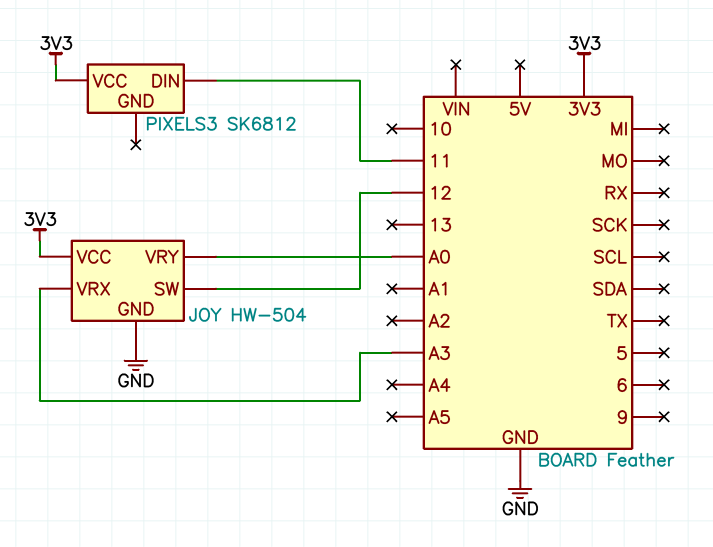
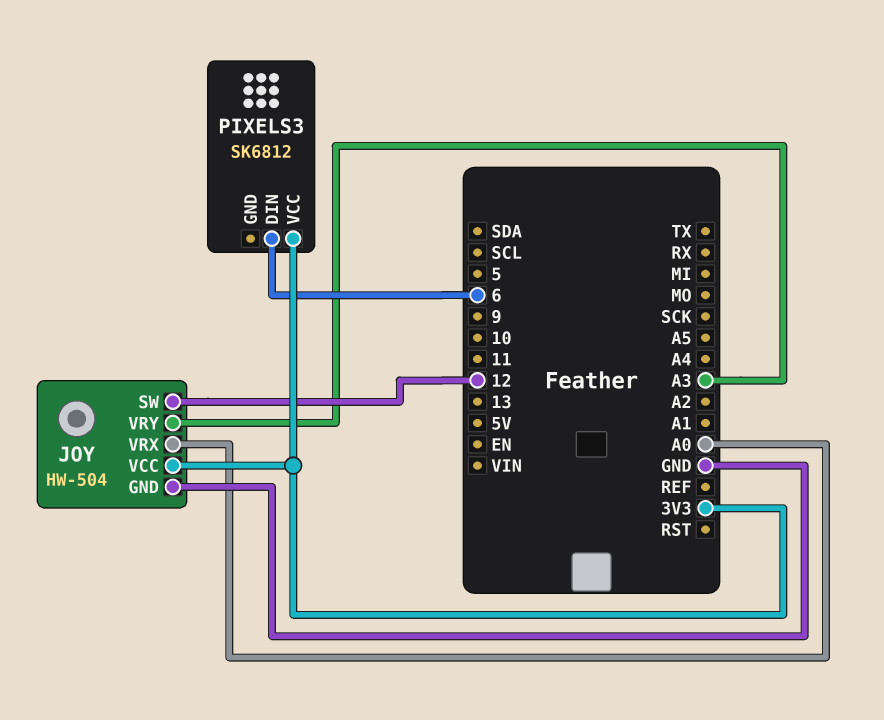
JOY pin VRX: A3 -> A0
JOY pin VRY: A0 -> A3
PIXELS3 pin DIN: 11 -> 6

